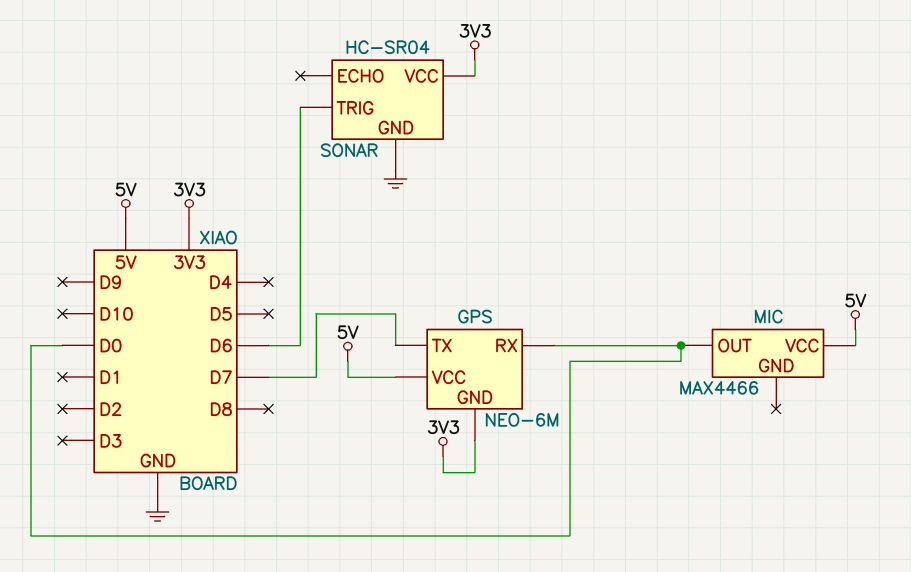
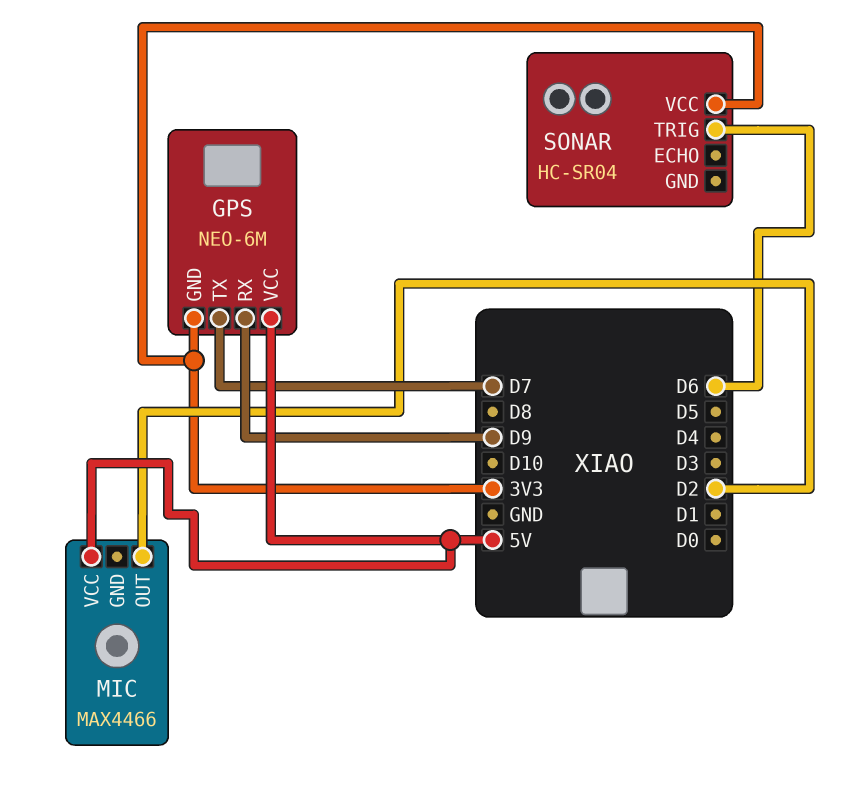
GPS pin RX: D0 -> D9
MIC pin OUT: D0 -> D2
SONAR pin GND: GND -> none

